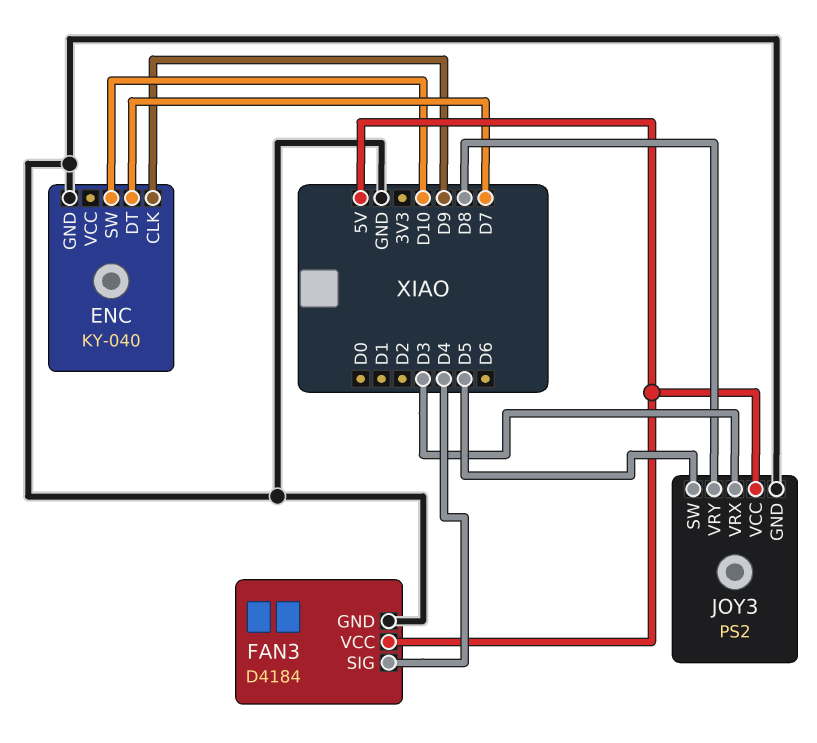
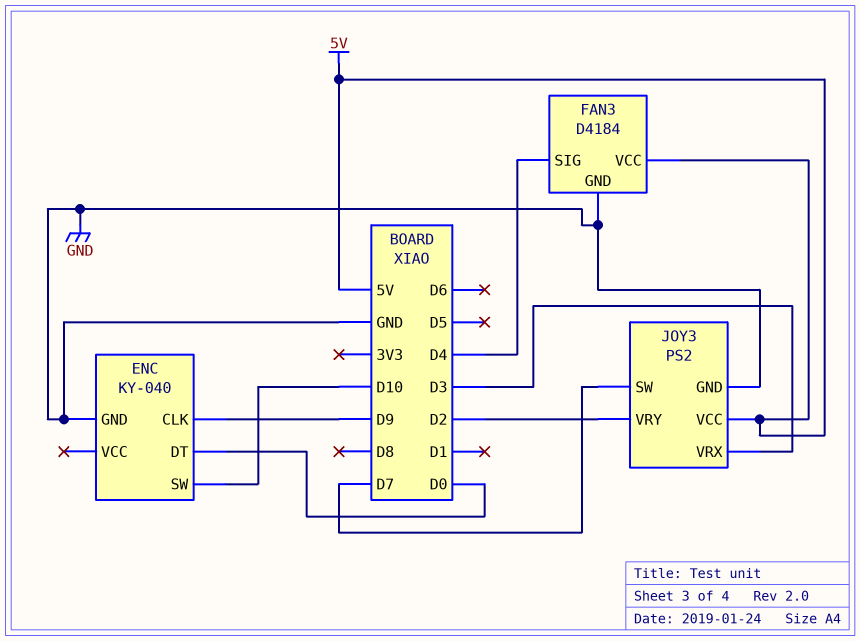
ENC pin DT: D7 -> D0
JOY3 pin SW: D5 -> D7
JOY3 pin VRY: D8 -> D2

